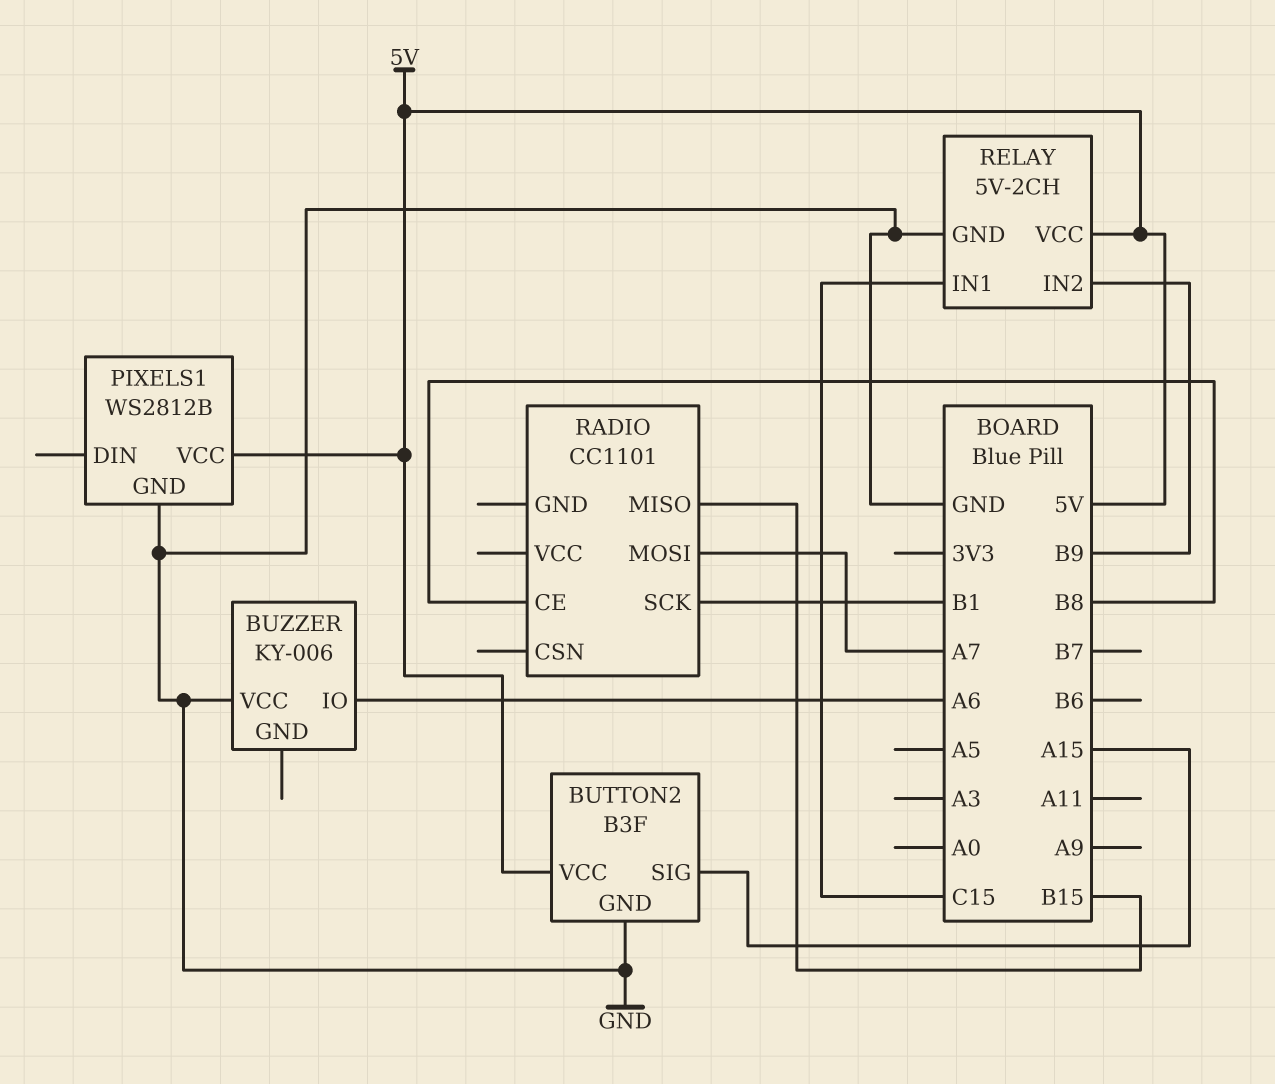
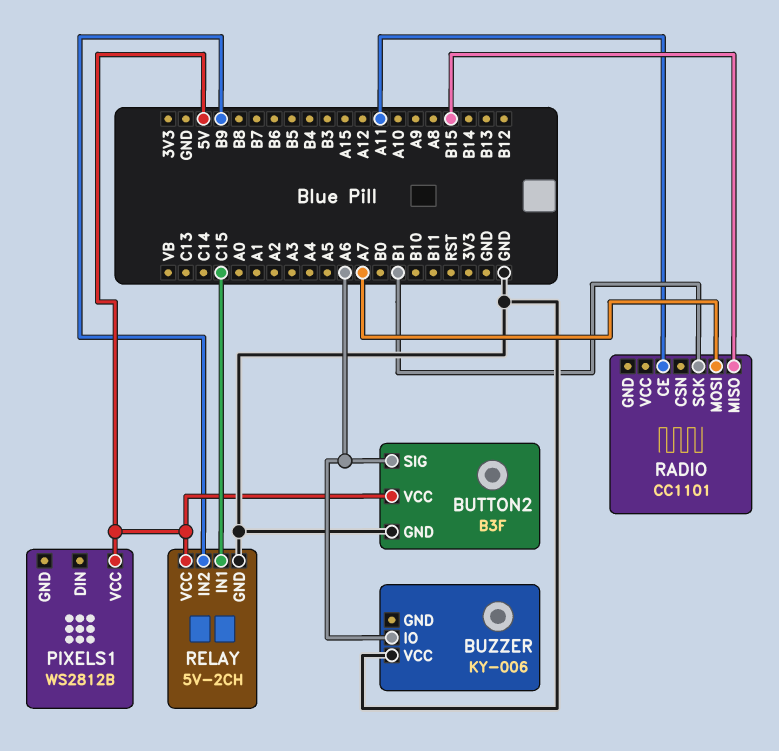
BUTTON2 pin SIG: A15 -> A6
PIXELS1 pin GND: GND -> none
RADIO pin CE: B8 -> A11

